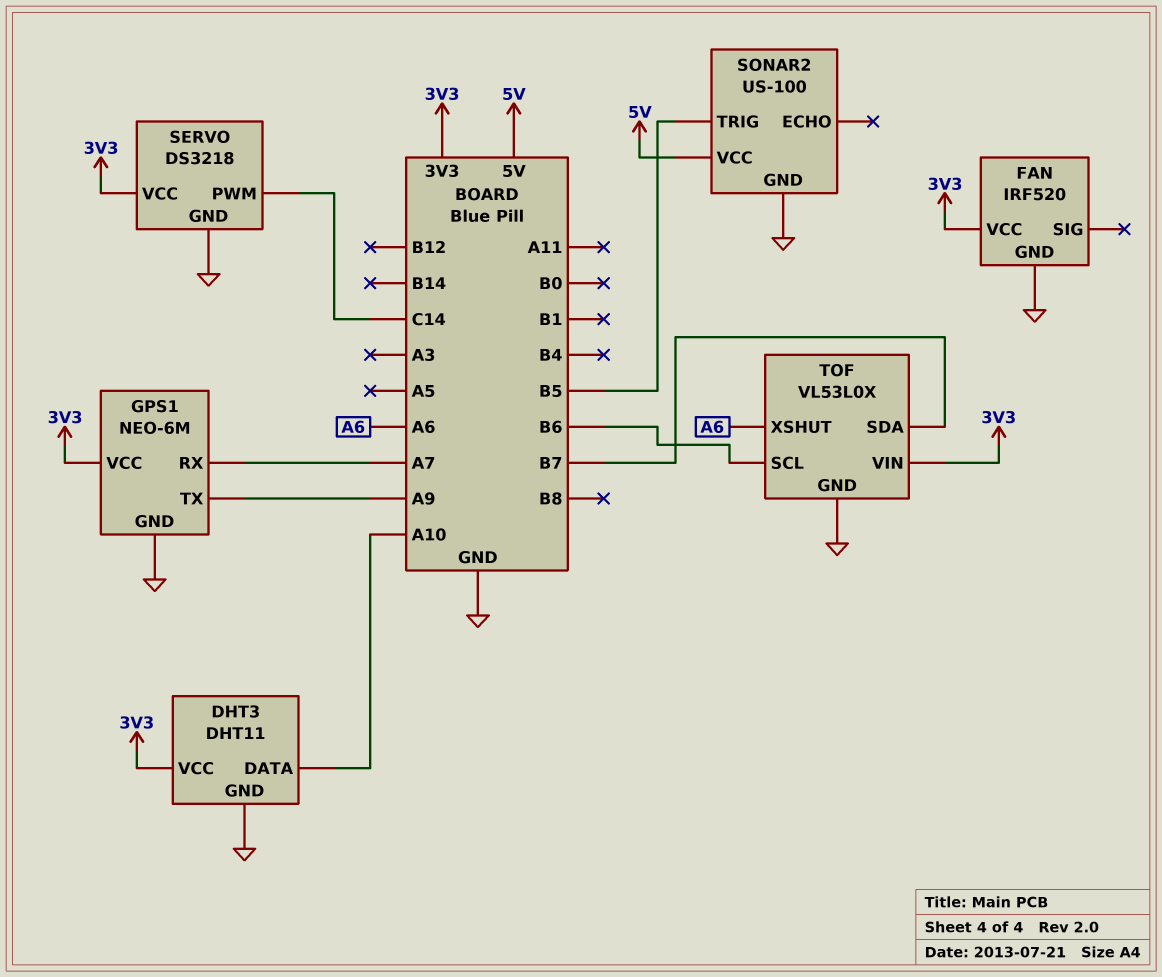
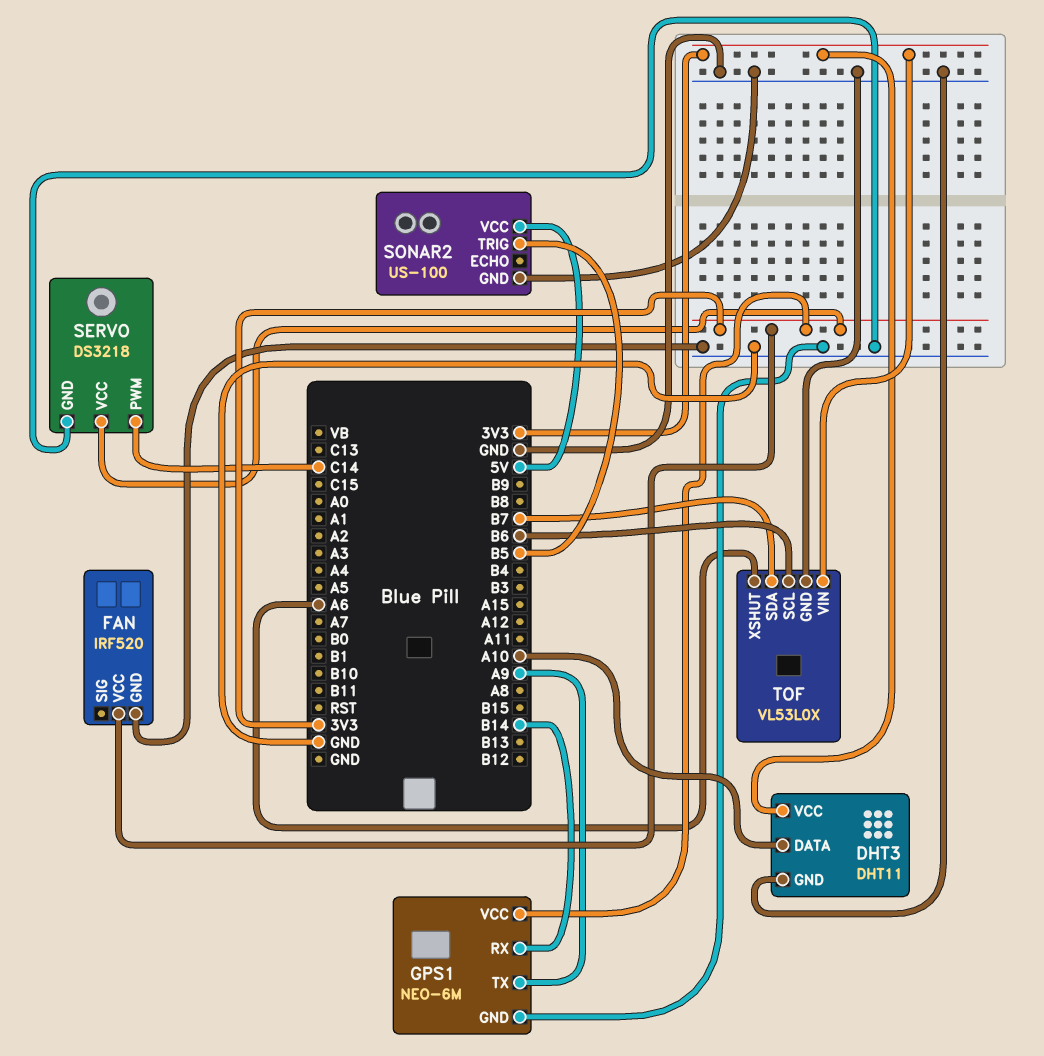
GPS1 pin RX: A7 -> B14

